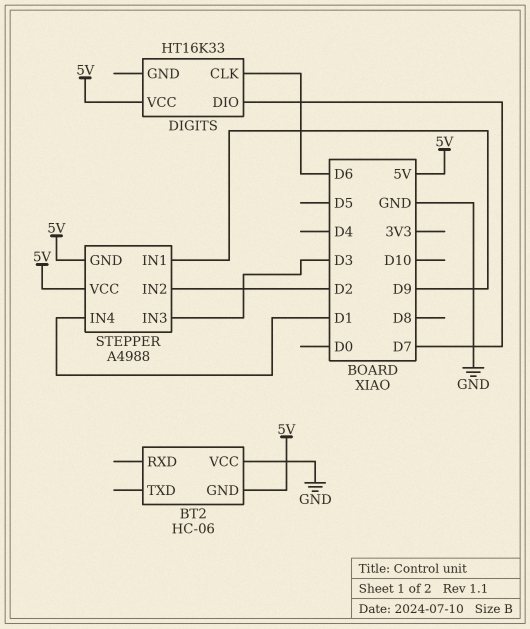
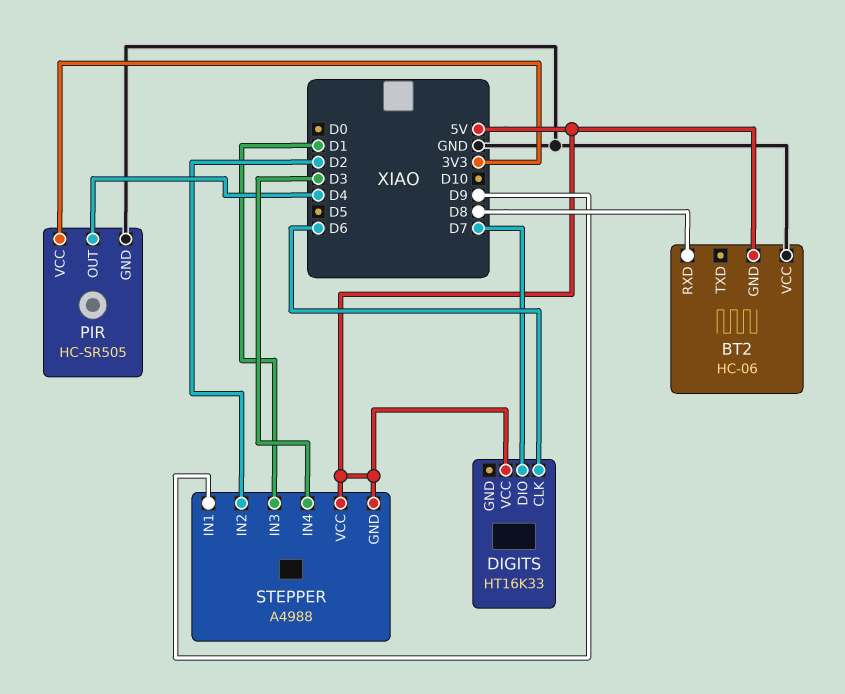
BT2 pin RXD: none -> D8
PIR: none -> HC-SR505
PIR pin GND: none -> GND
PIR pin OUT: none -> D4
PIR pin VCC: none -> 3V3
STEPPER pin IN3: D3 -> D1
STEPPER pin IN4: D1 -> D3

